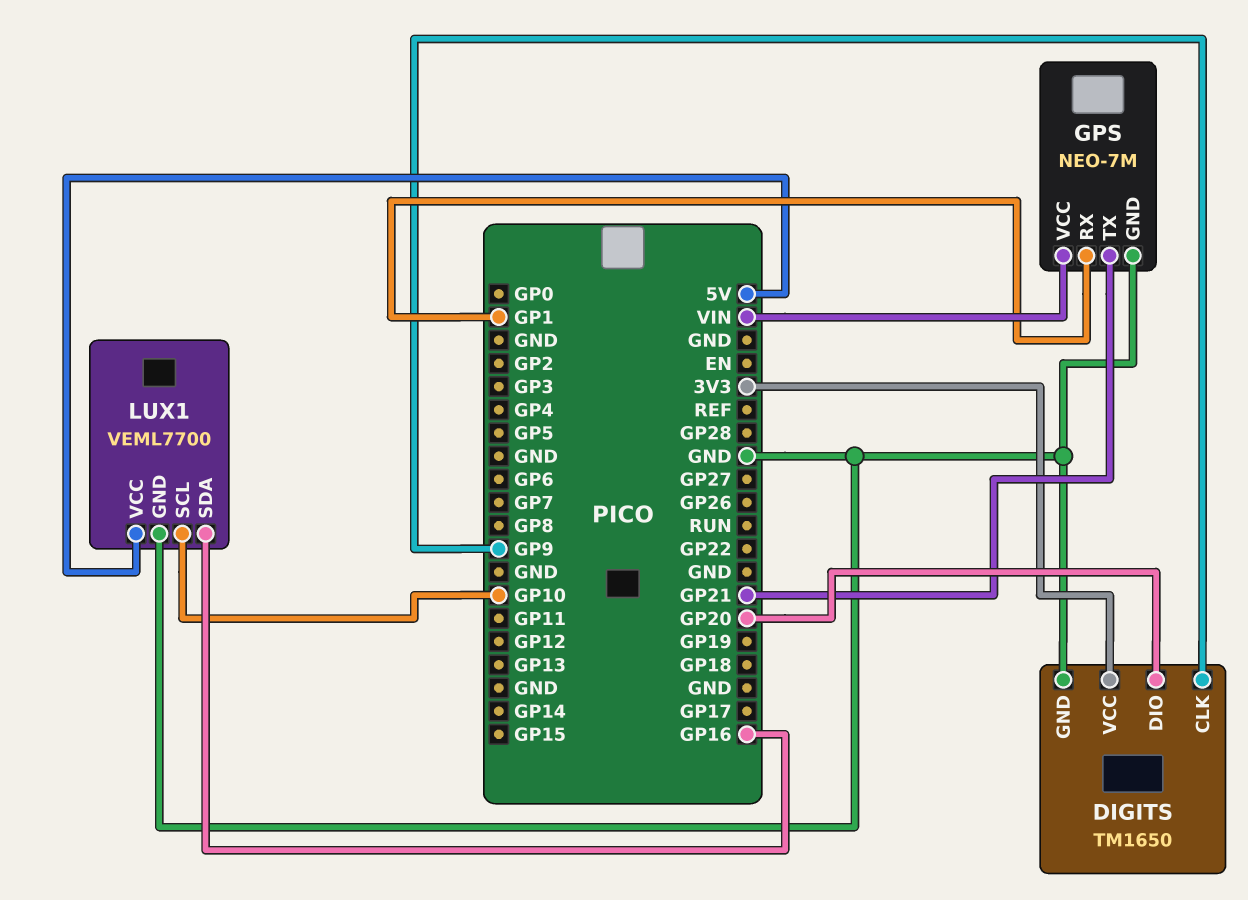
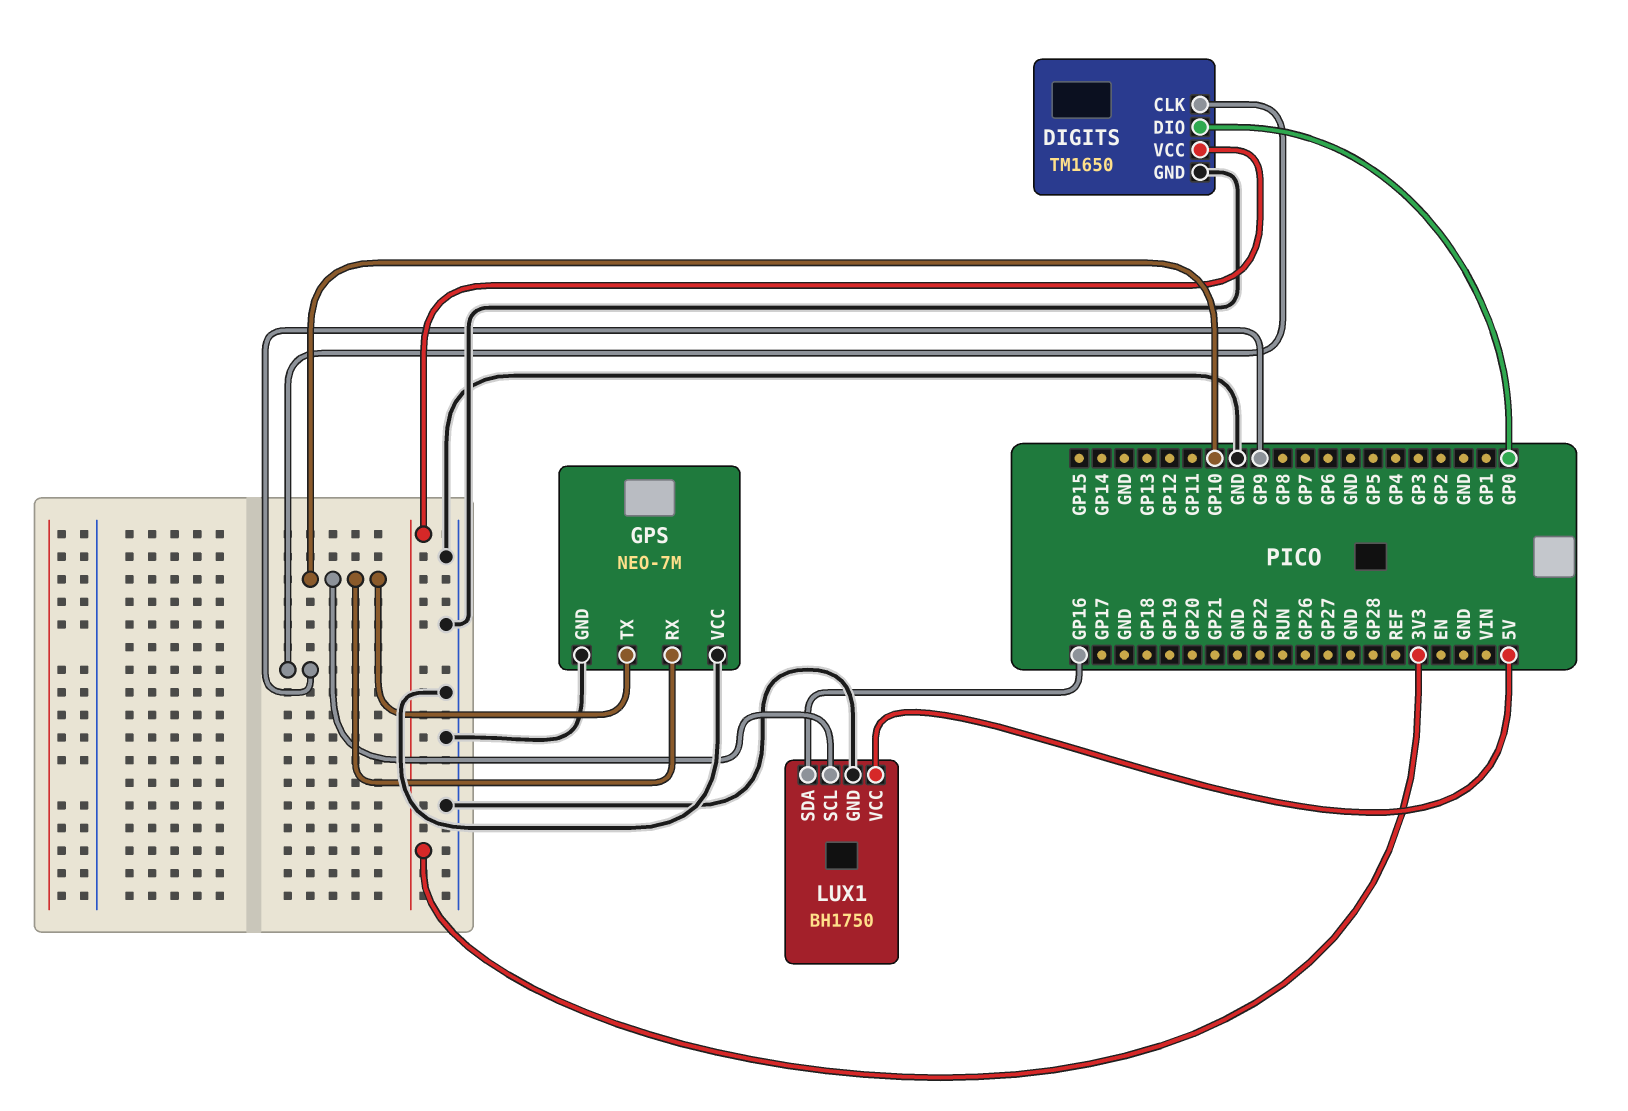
DIGITS pin DIO: GP20 -> GP0
GPS pin RX: GP1 -> GP10
GPS pin TX: GP21 -> GP10
GPS pin VCC: VIN -> GND
LUX1: VEML7700 -> BH1750

